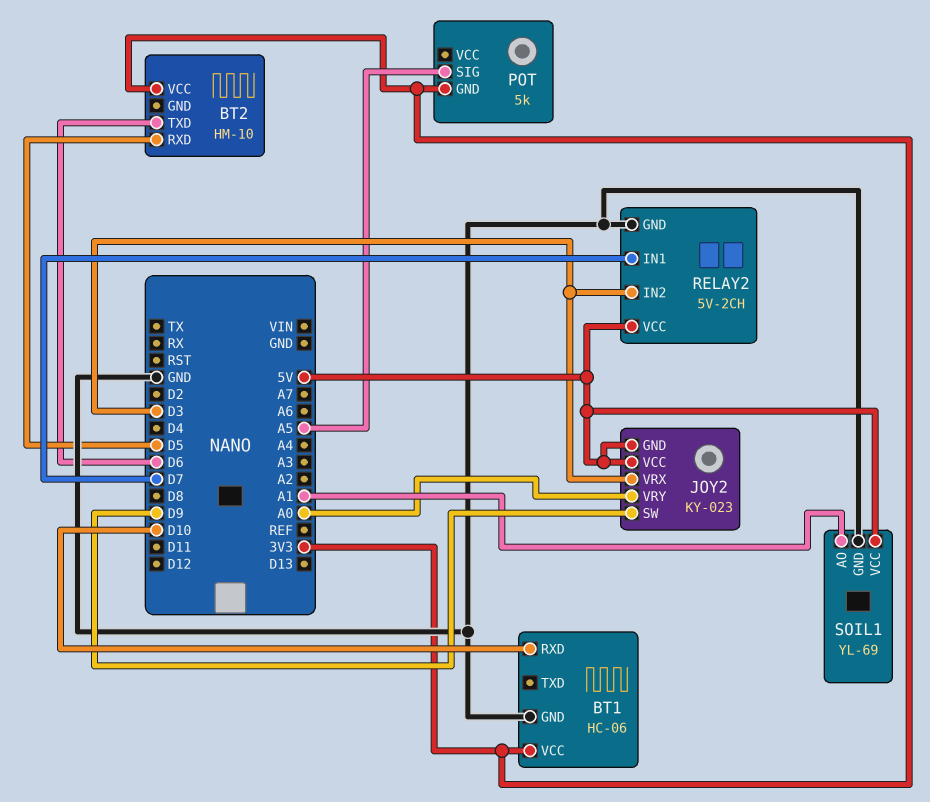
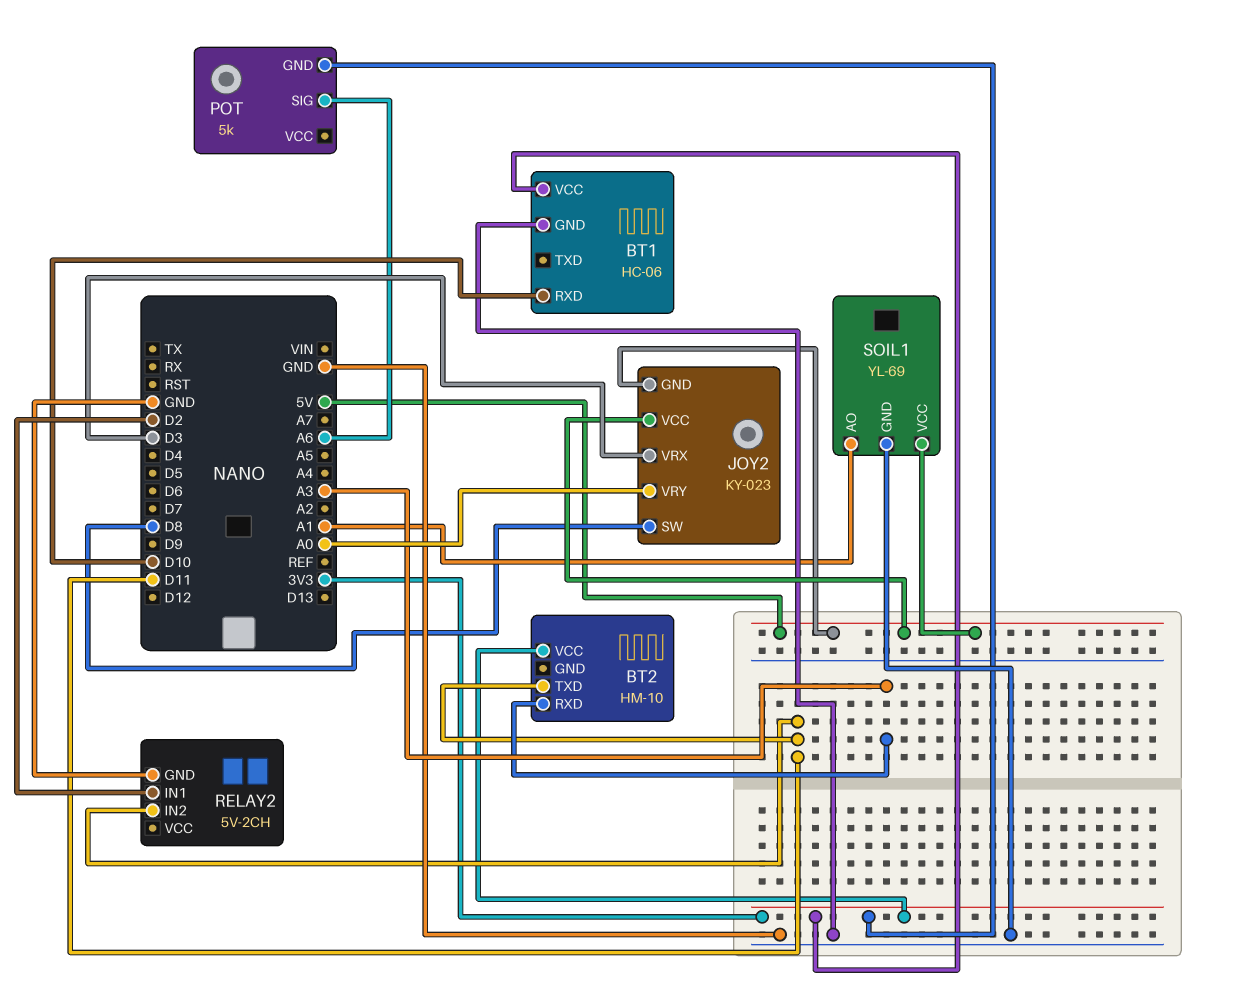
BT2 pin RXD: D5 -> A3
BT2 pin TXD: D6 -> D11
JOY2 pin SW: D9 -> D8
POT pin SIG: A5 -> A6
RELAY2 pin IN1: D7 -> D2
RELAY2 pin IN2: D3 -> D11
RELAY2 pin VCC: 5V -> none

